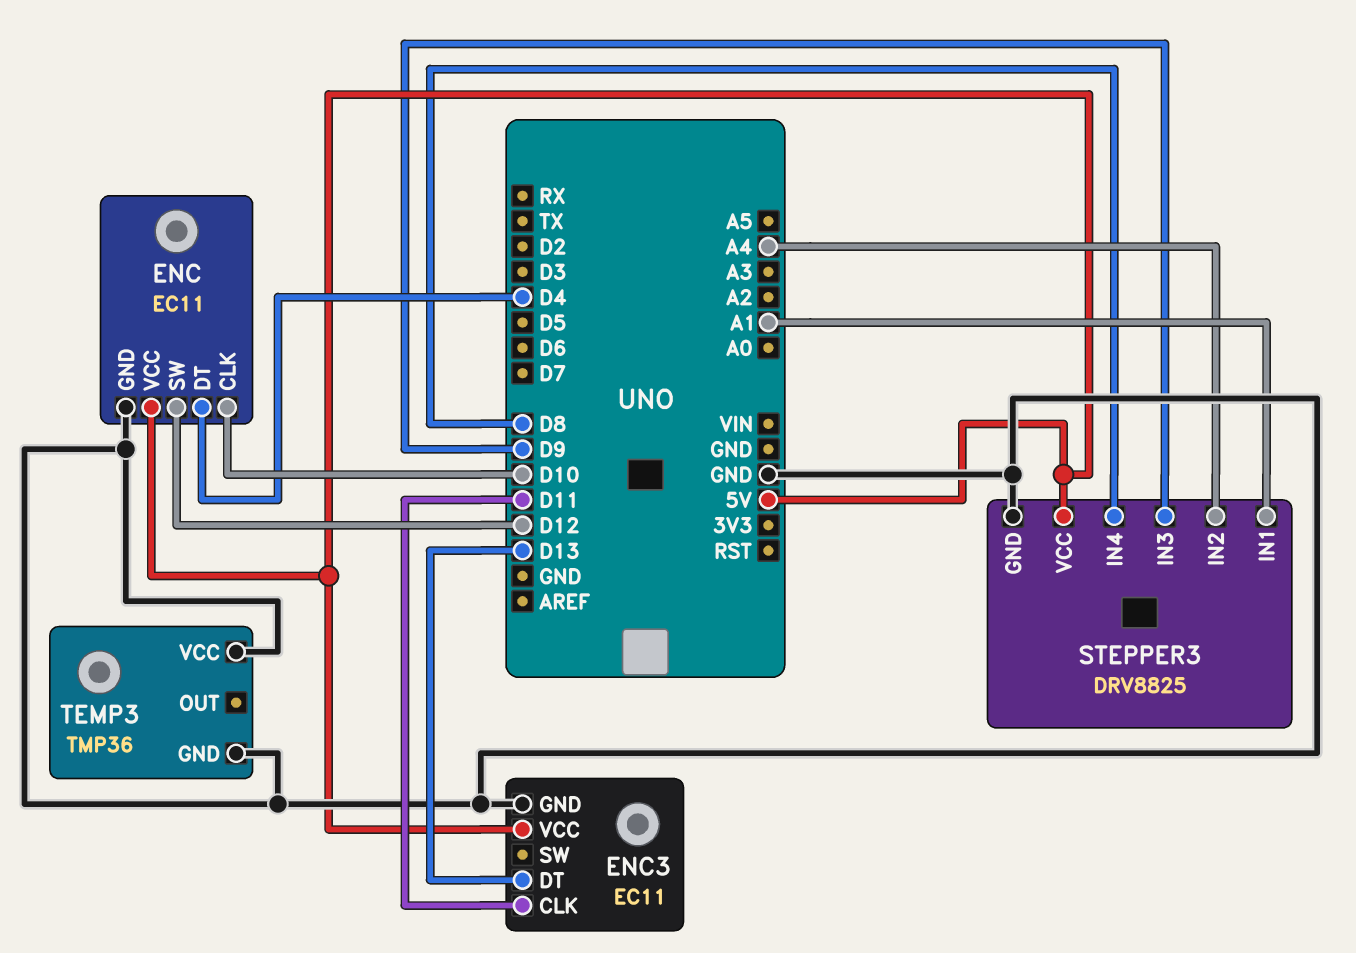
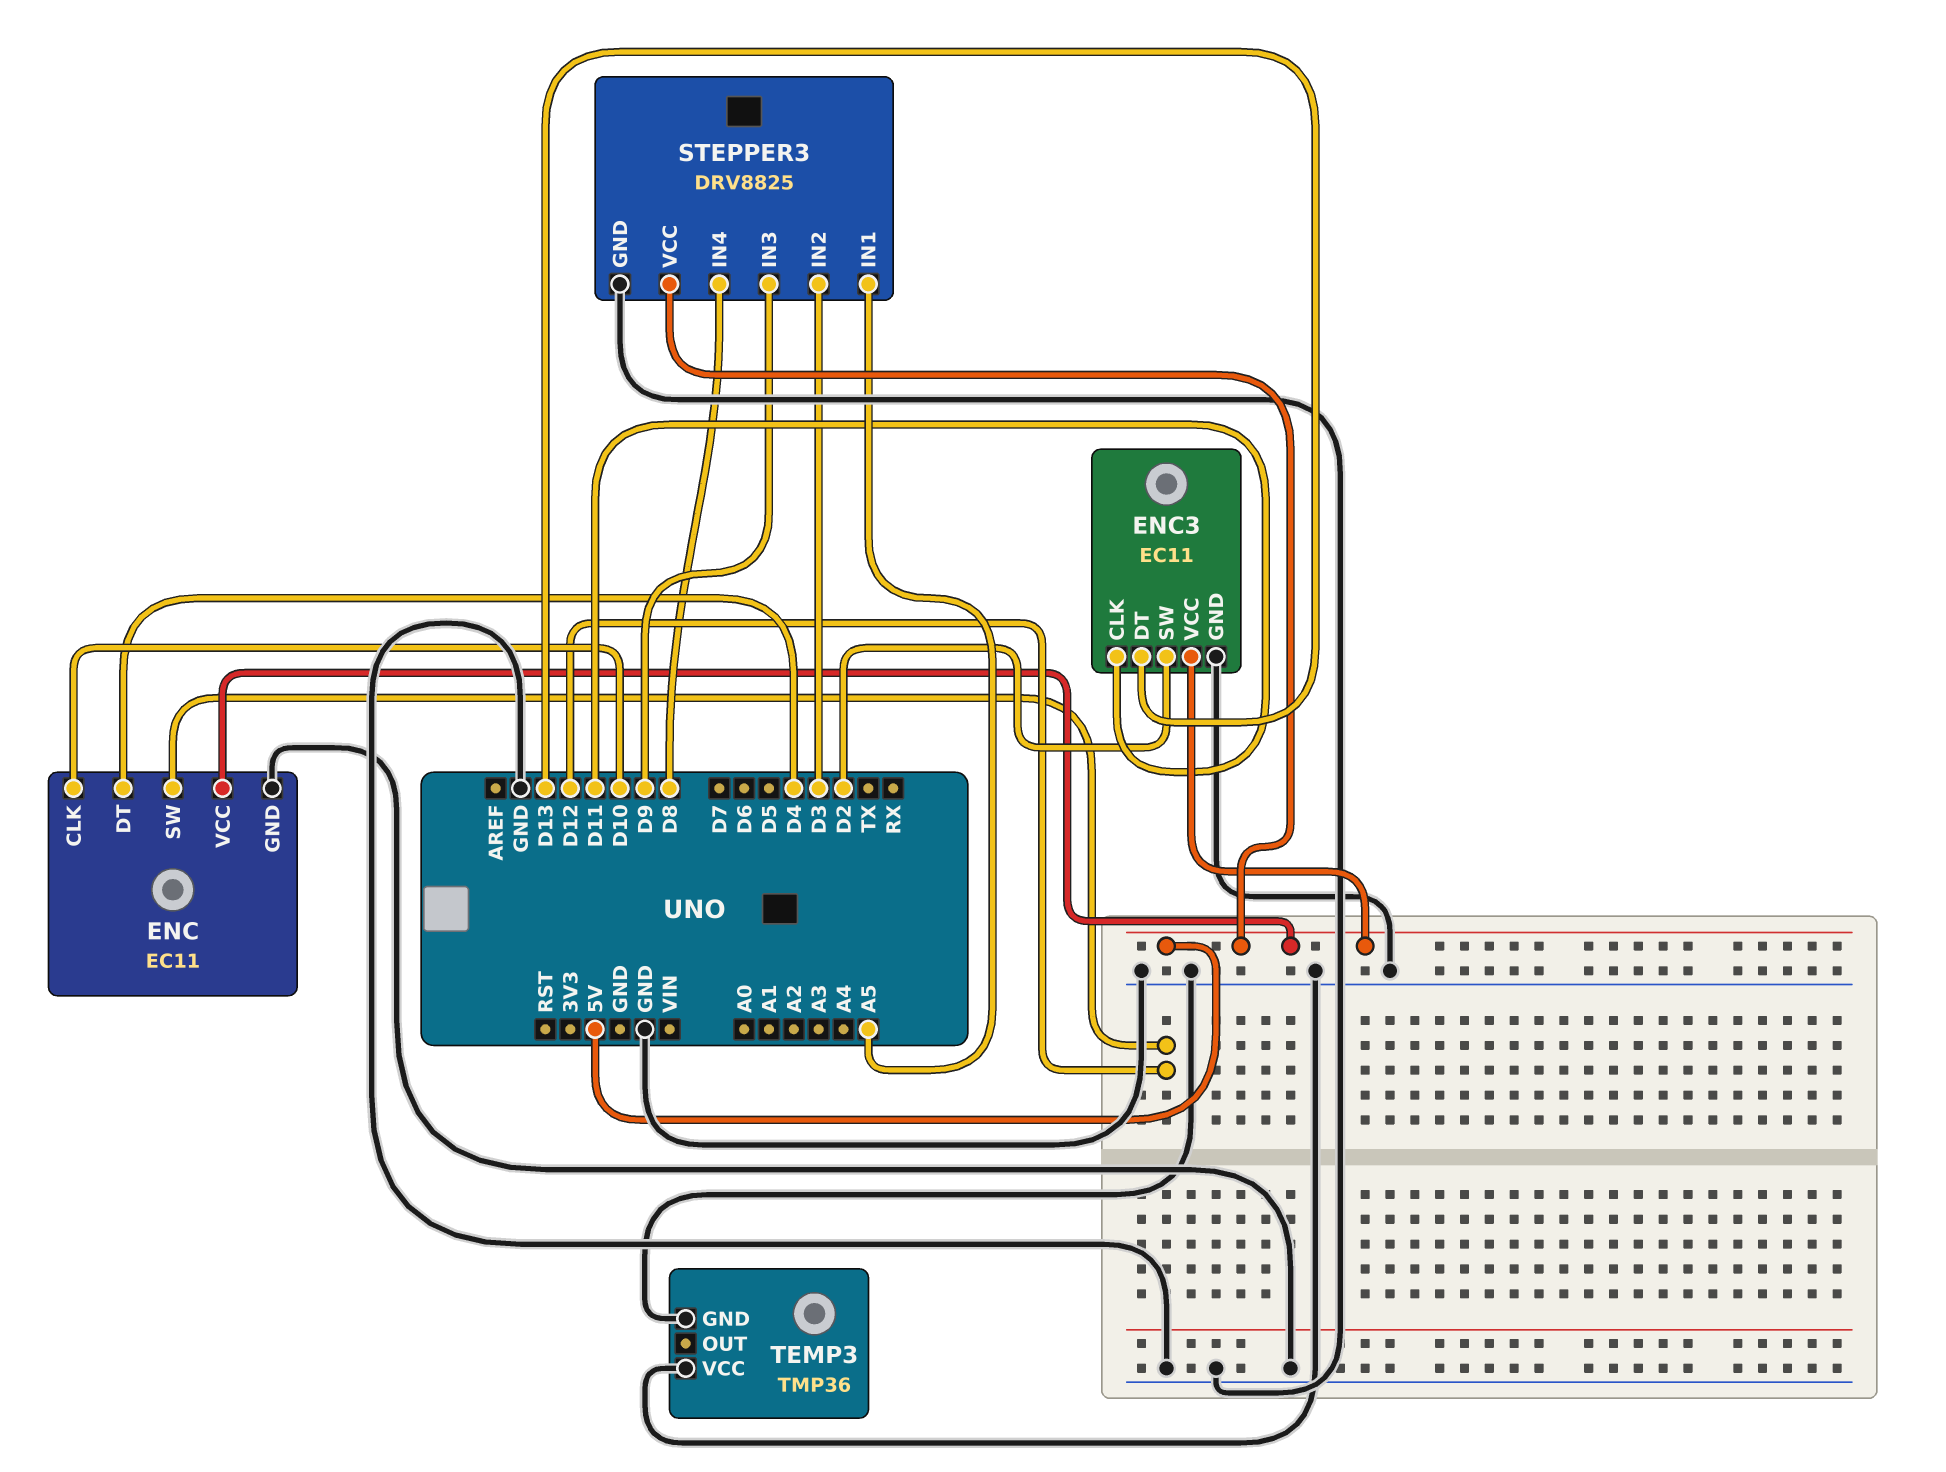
ENC3 pin SW: none -> D2
STEPPER3 pin IN1: A1 -> A5
STEPPER3 pin IN2: A4 -> D3

